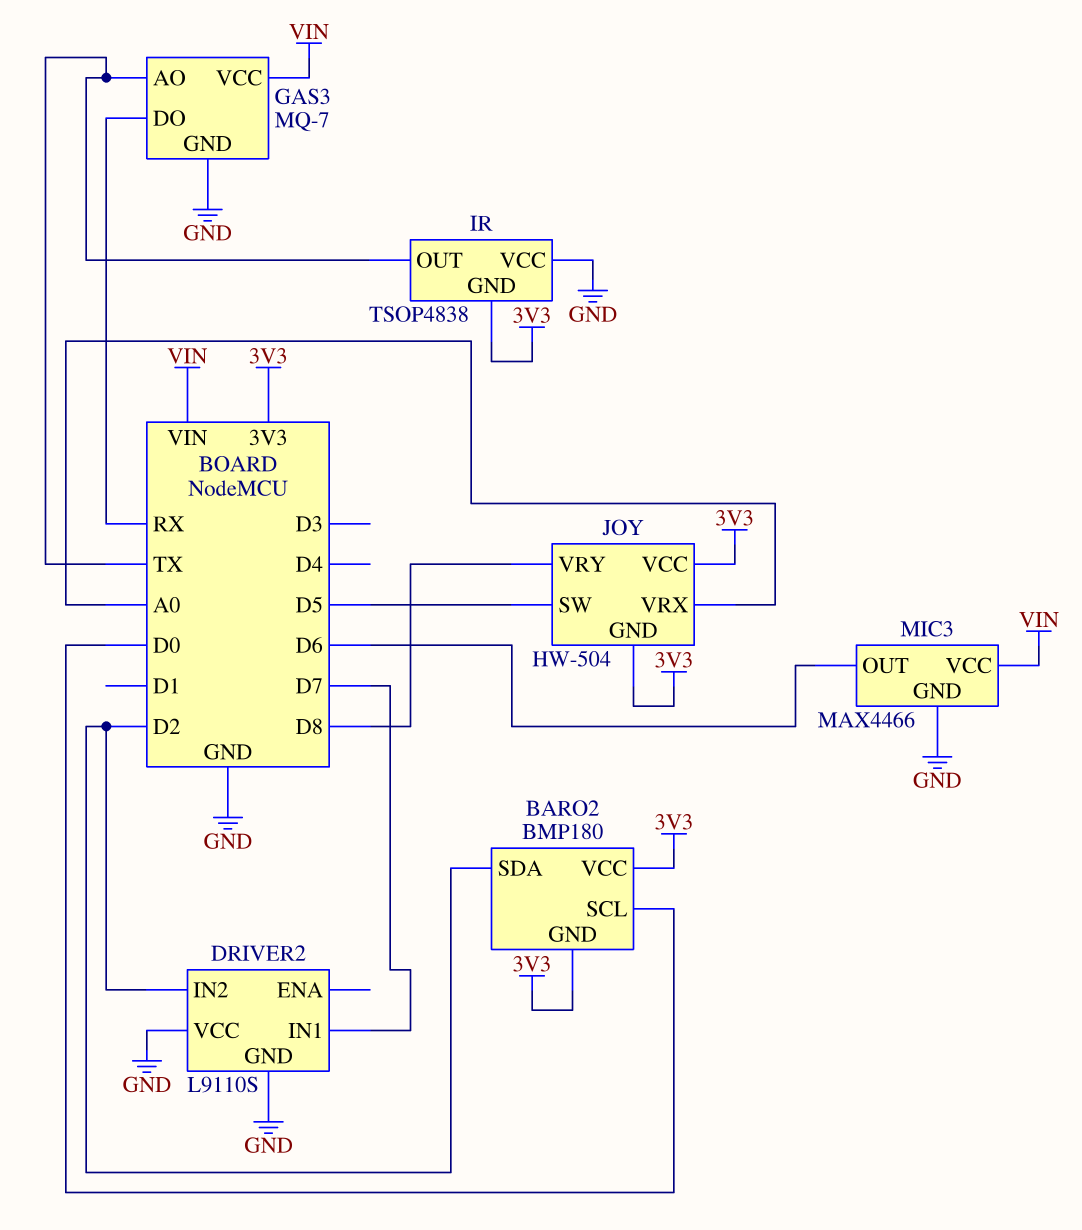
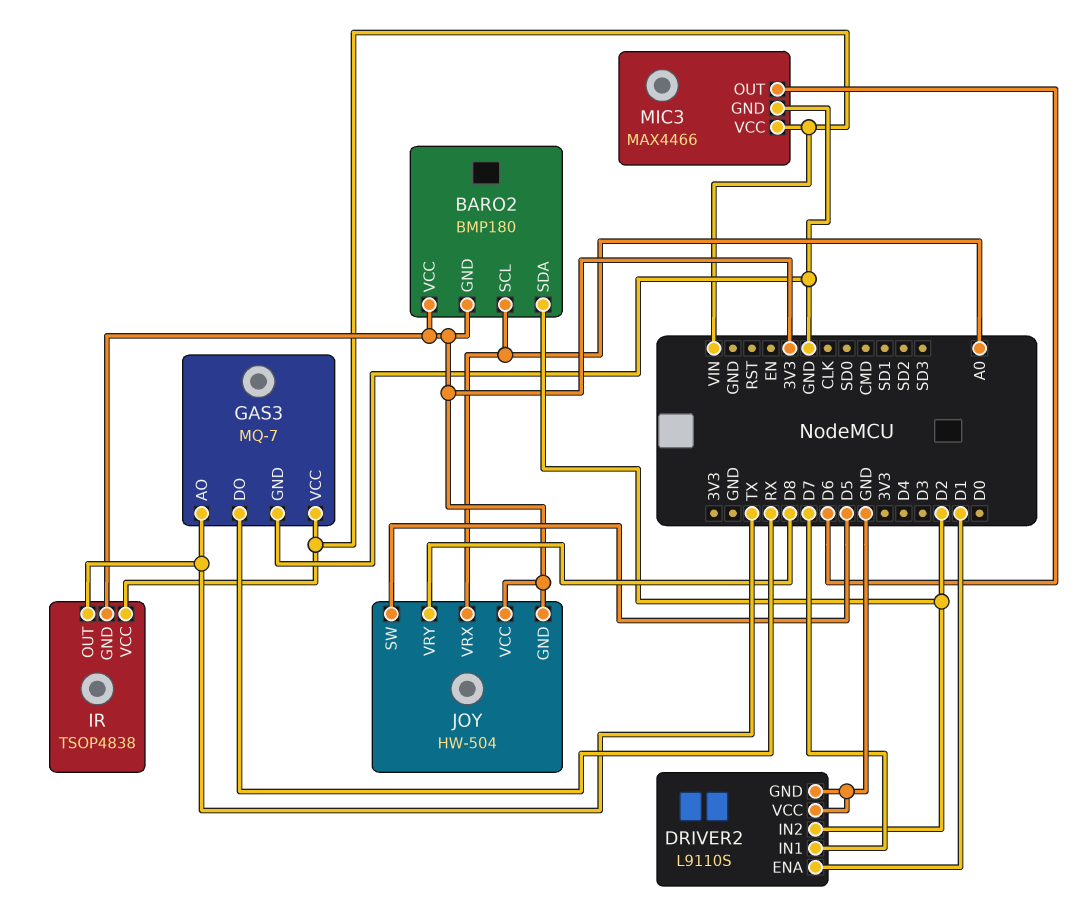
BARO2 pin SCL: D0 -> A0
DRIVER2 pin ENA: none -> D1
IR pin VCC: GND -> VIN

